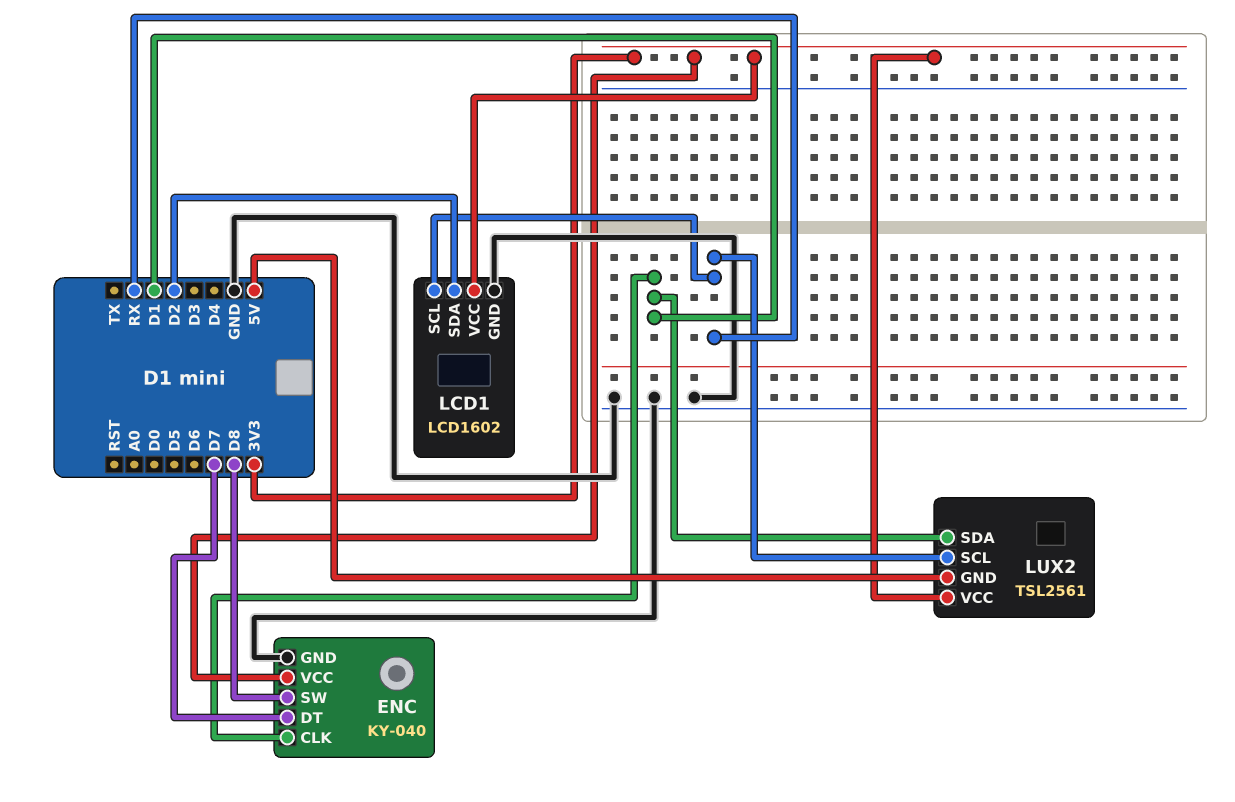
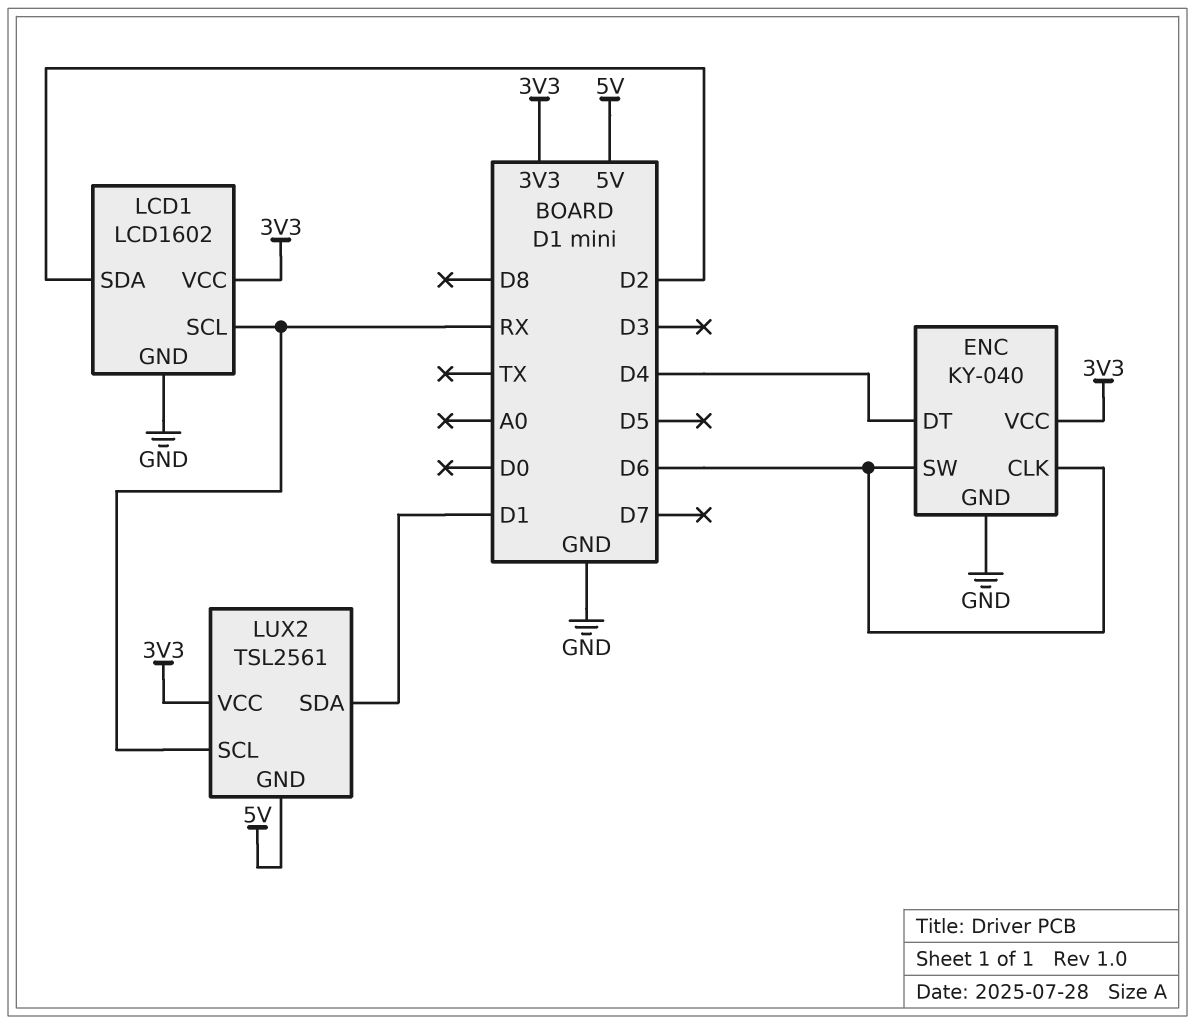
ENC pin CLK: D1 -> D6
ENC pin DT: D7 -> D4
ENC pin SW: D8 -> D6

